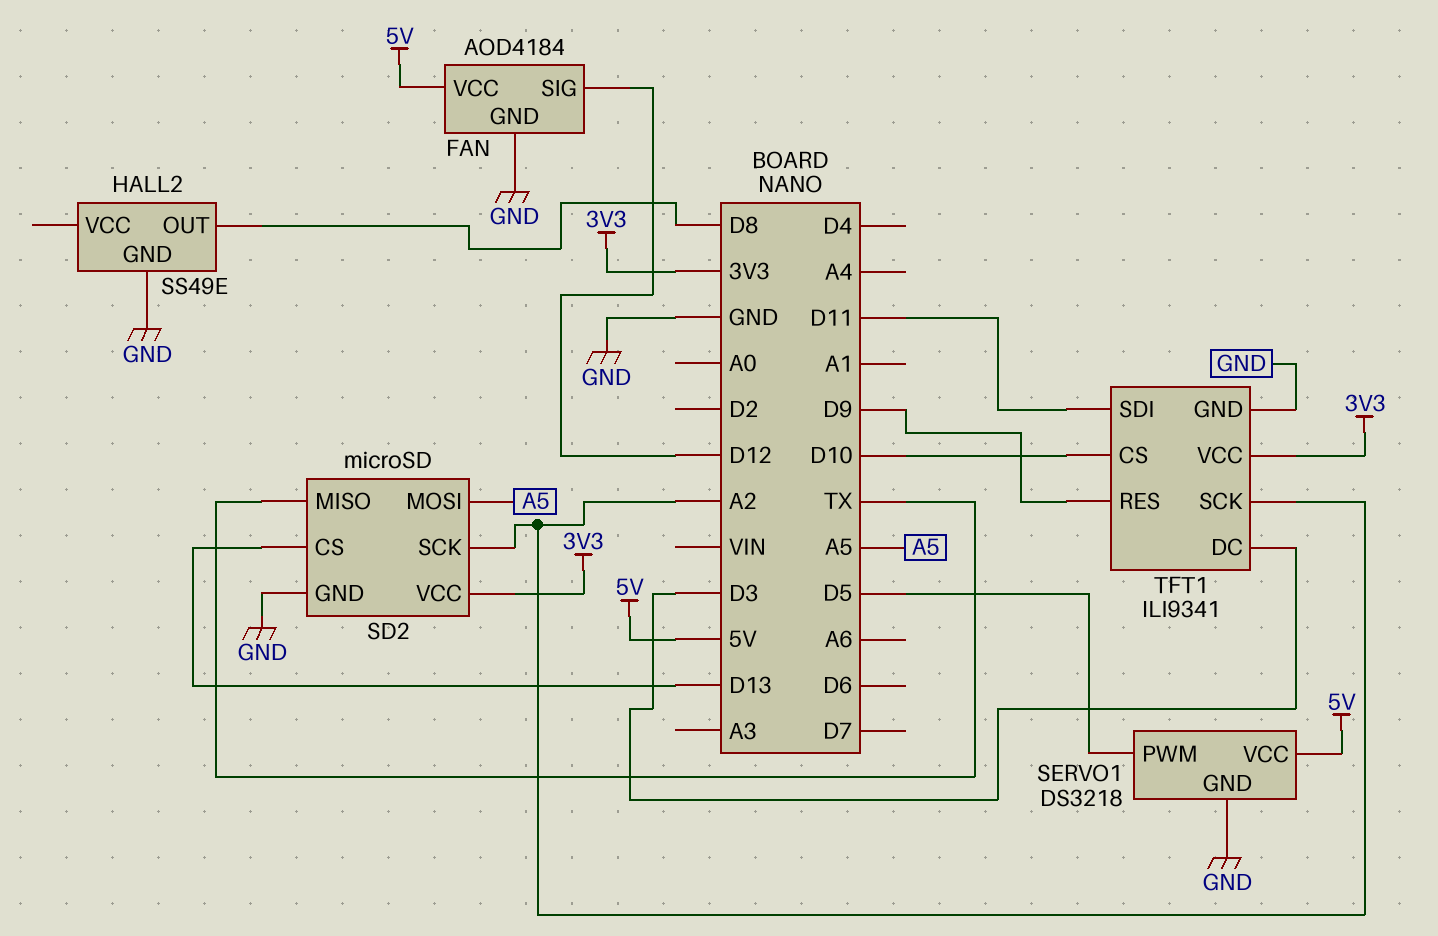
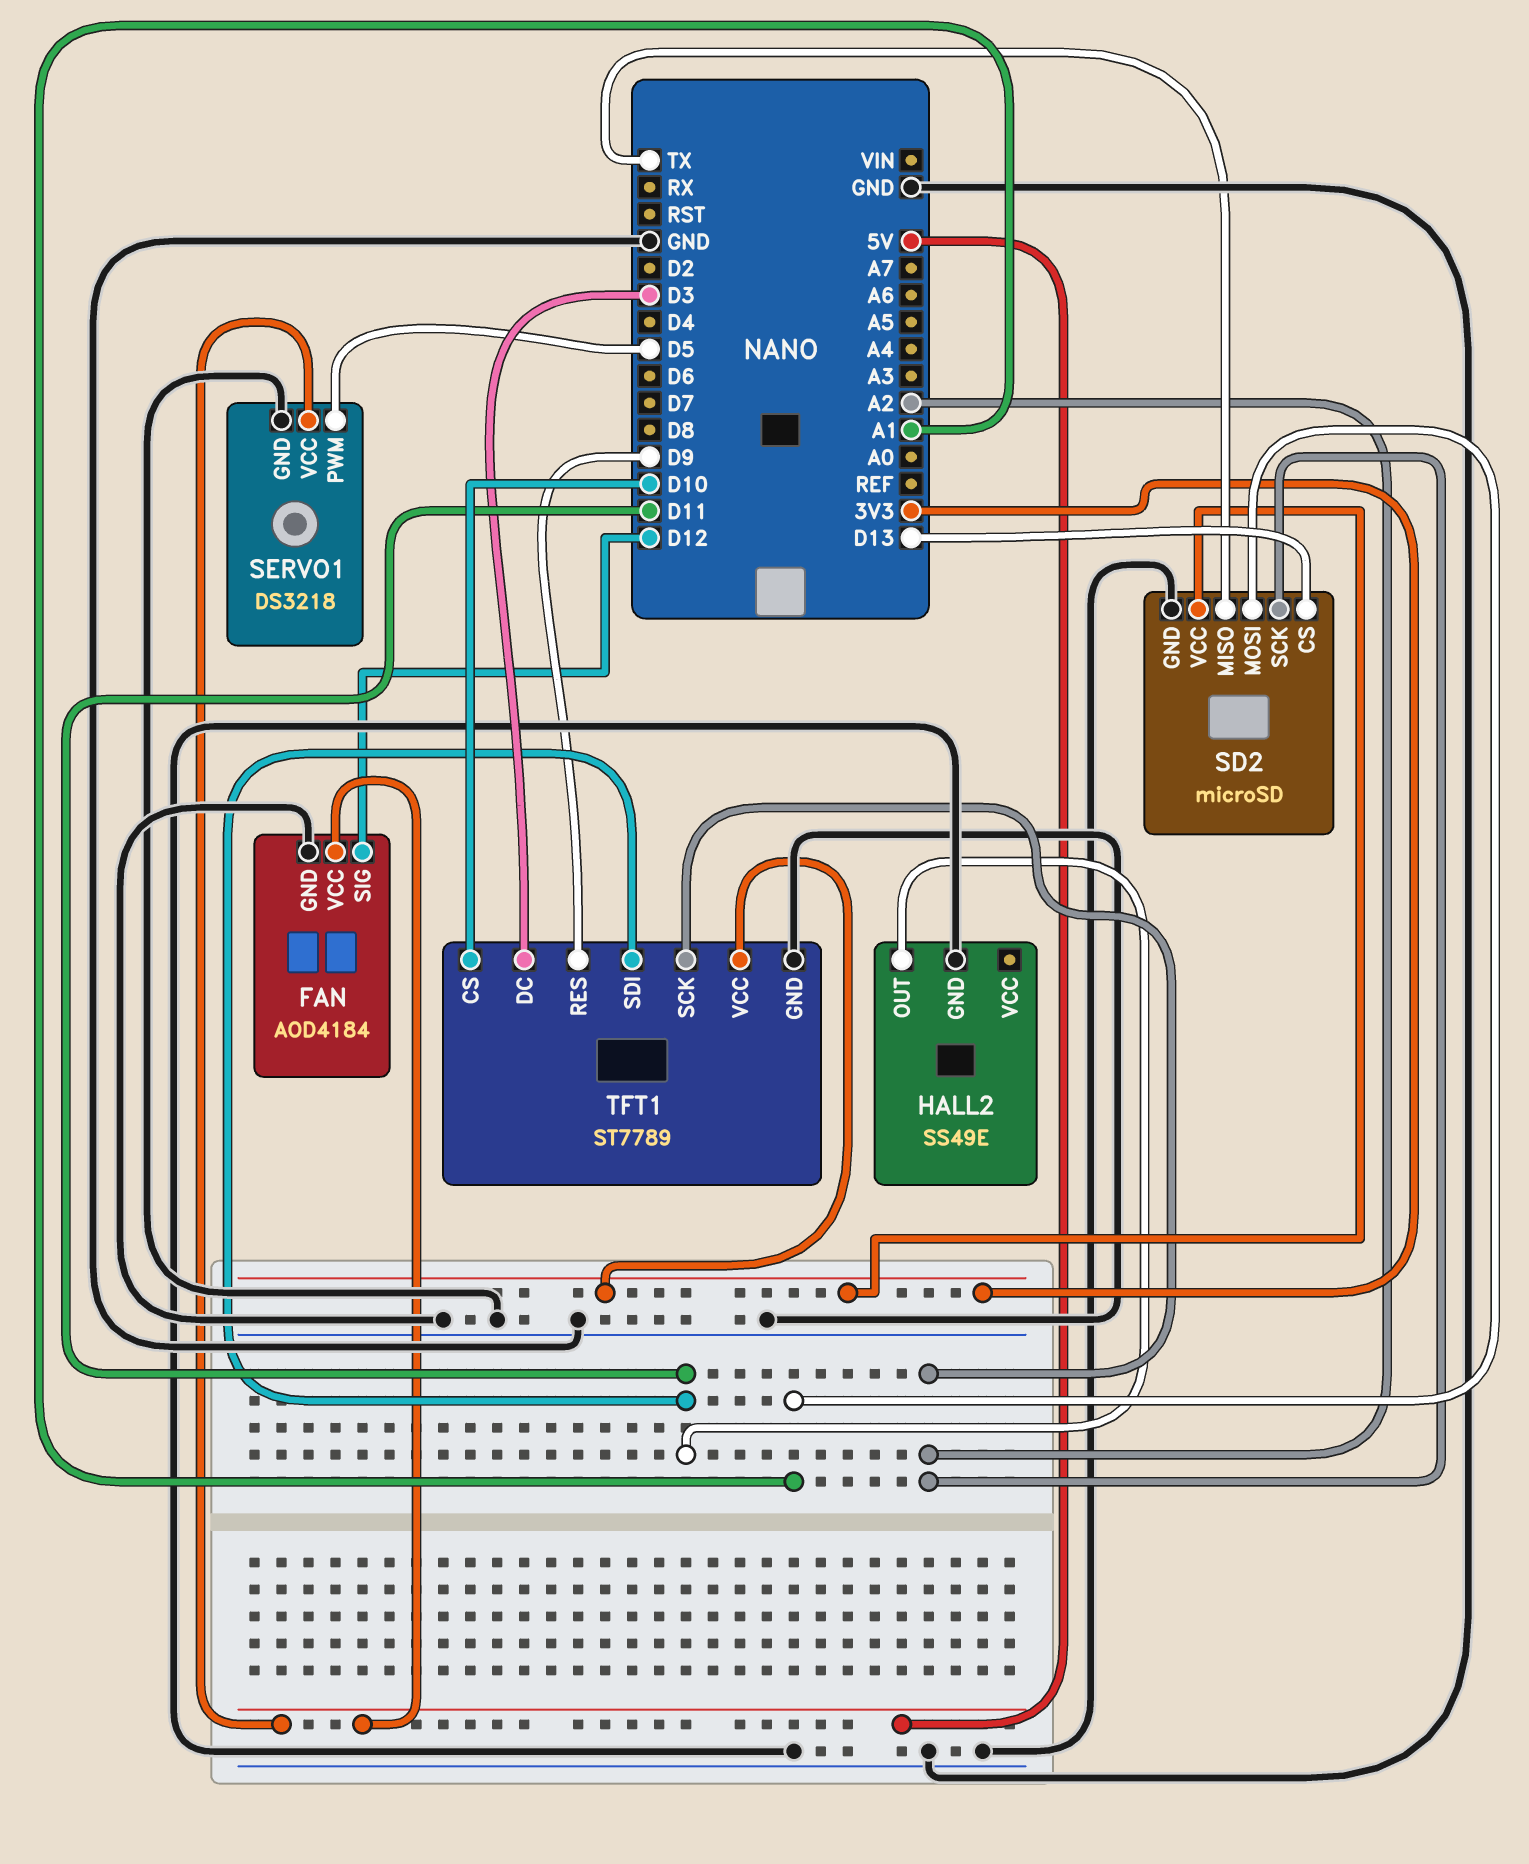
HALL2 pin OUT: D8 -> D11
SD2 pin MOSI: A5 -> A1
TFT1: ILI9341 -> ST7789

